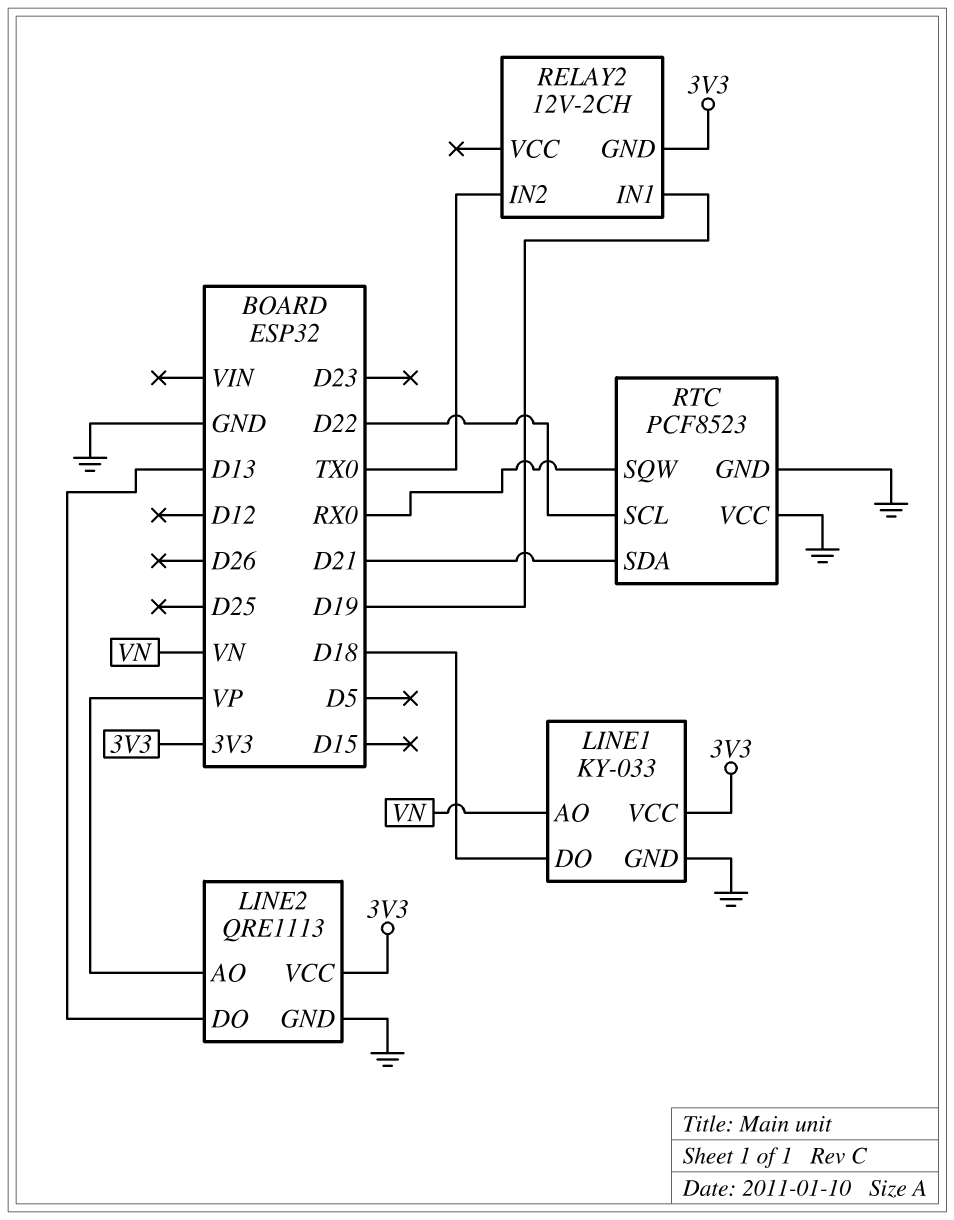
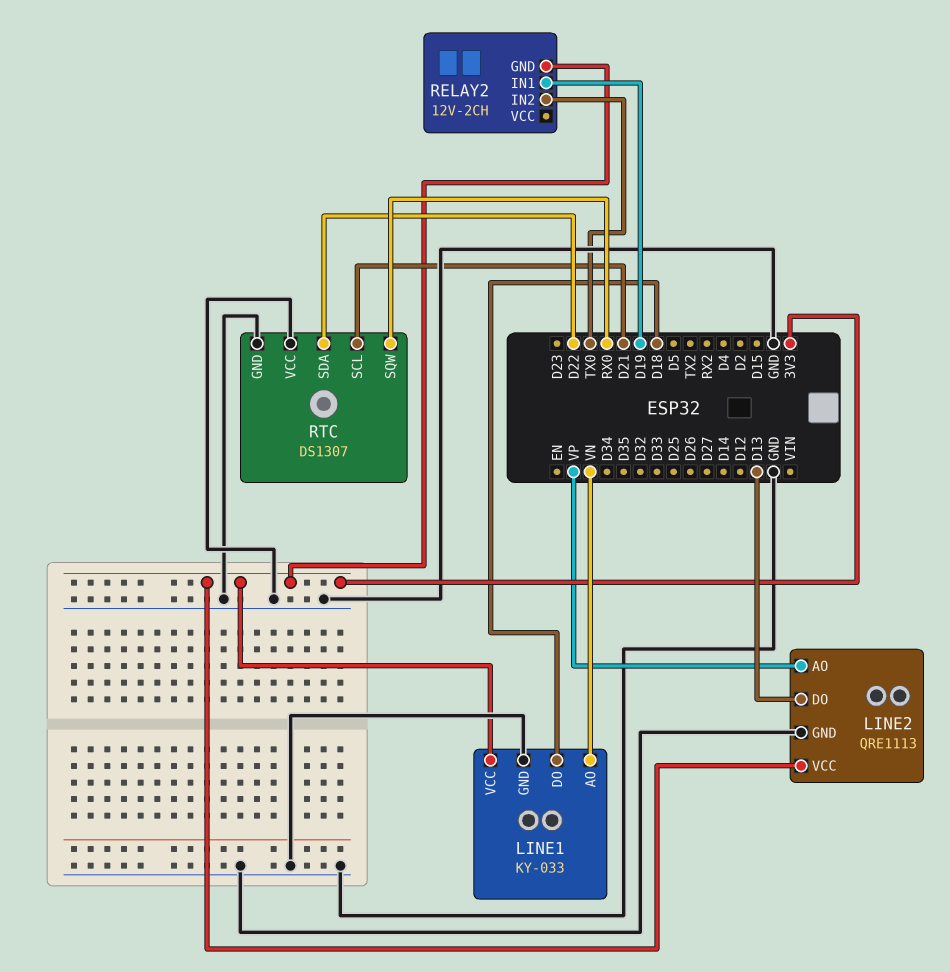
RTC: PCF8523 -> DS1307
RTC pin SCL: D22 -> D21
RTC pin SDA: D21 -> D22

